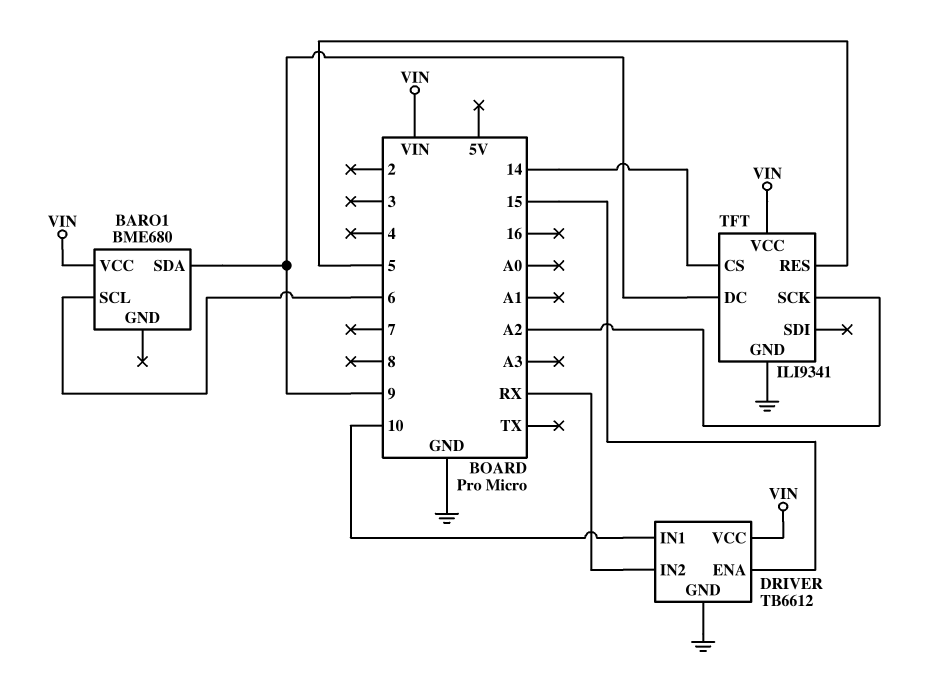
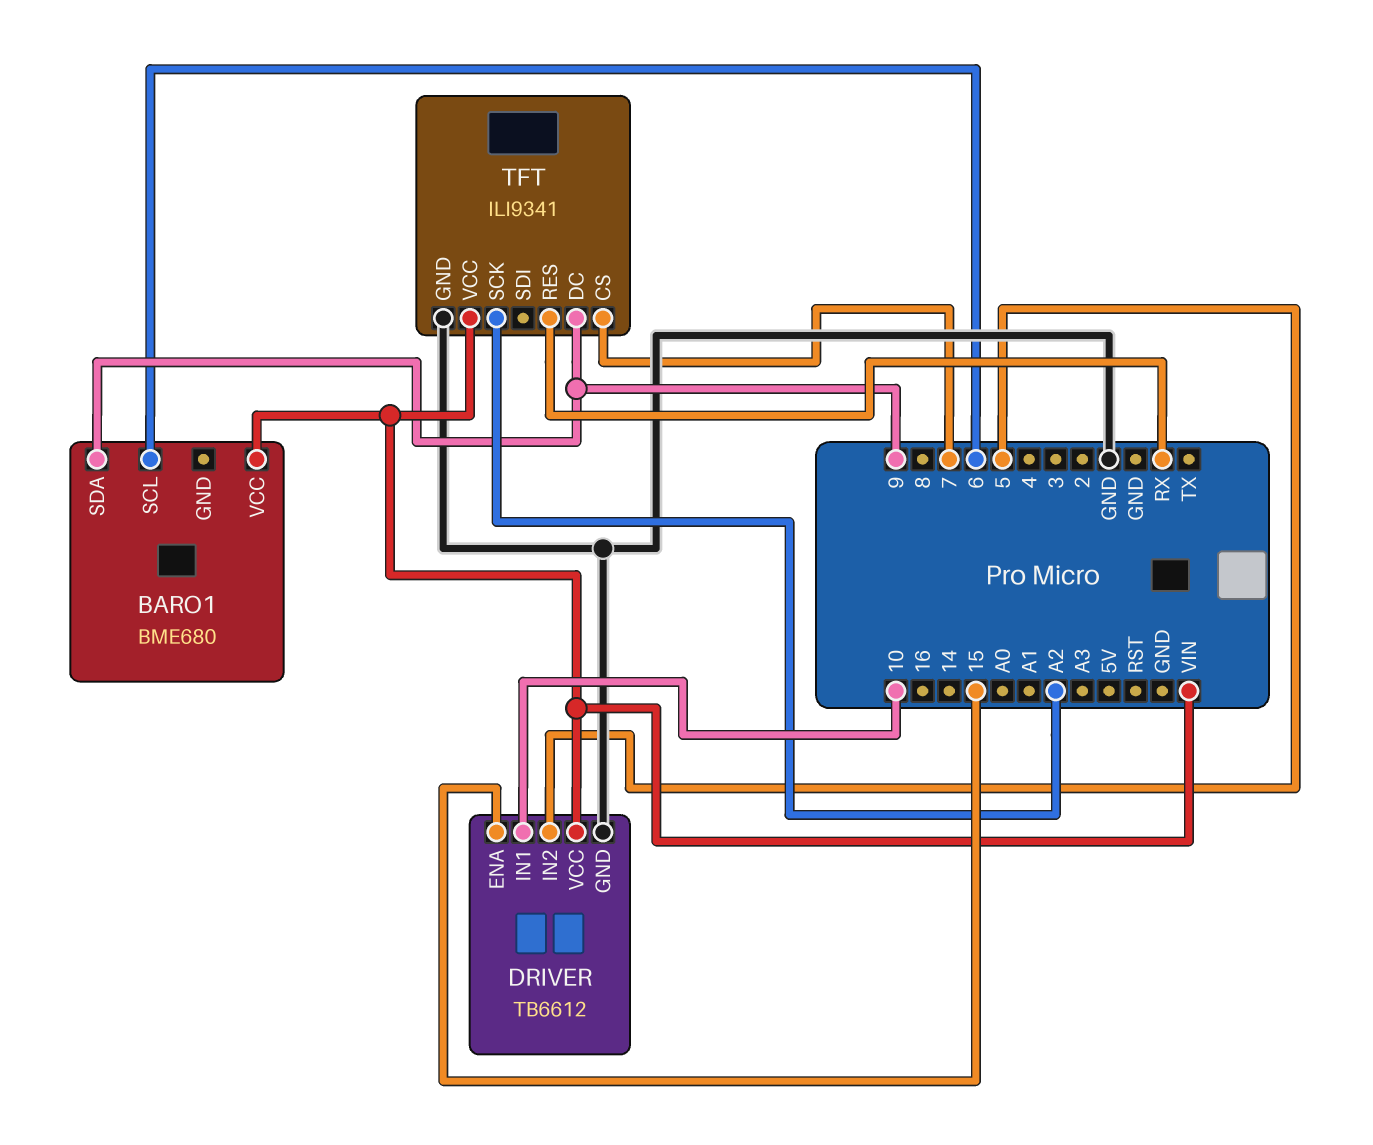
DRIVER pin IN2: RX -> 5
TFT pin CS: 14 -> 7
TFT pin RES: 5 -> RX

